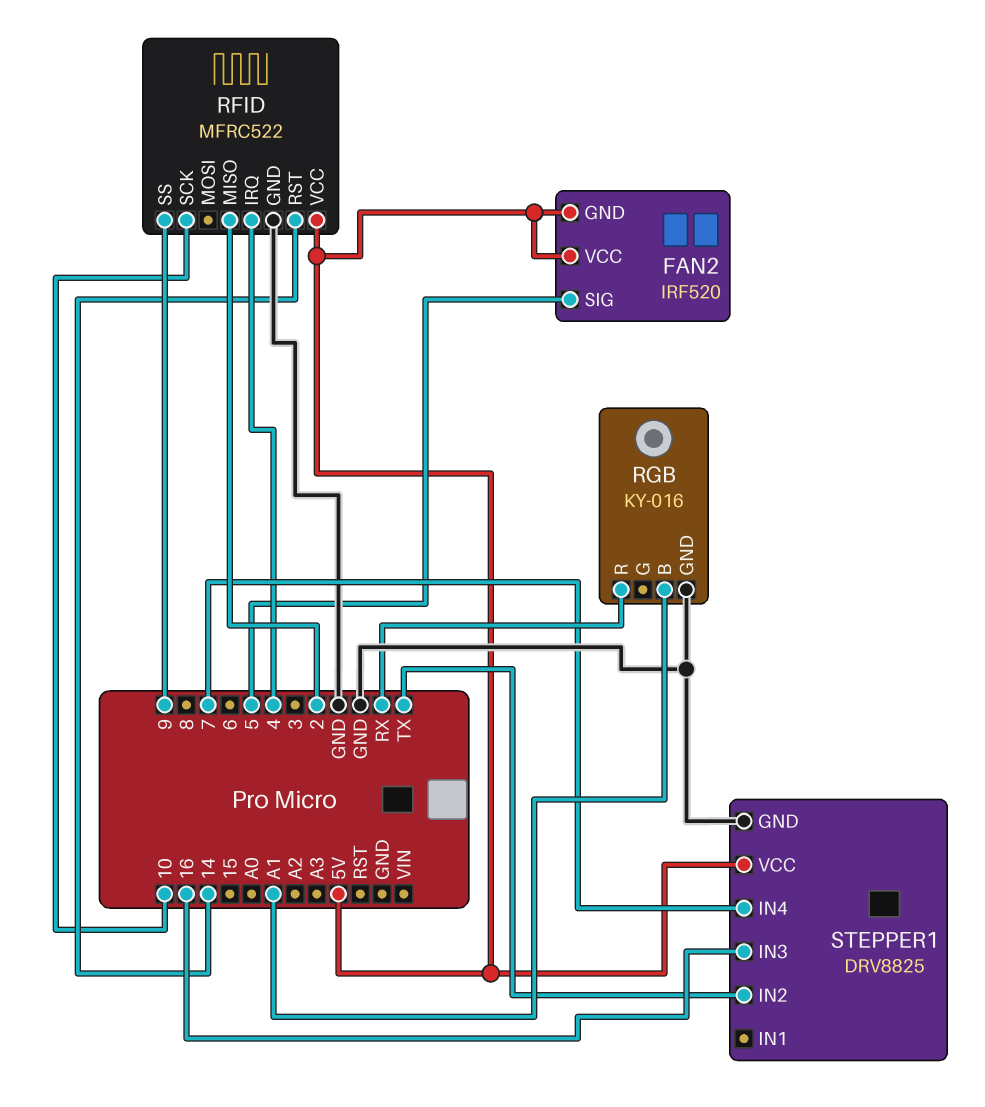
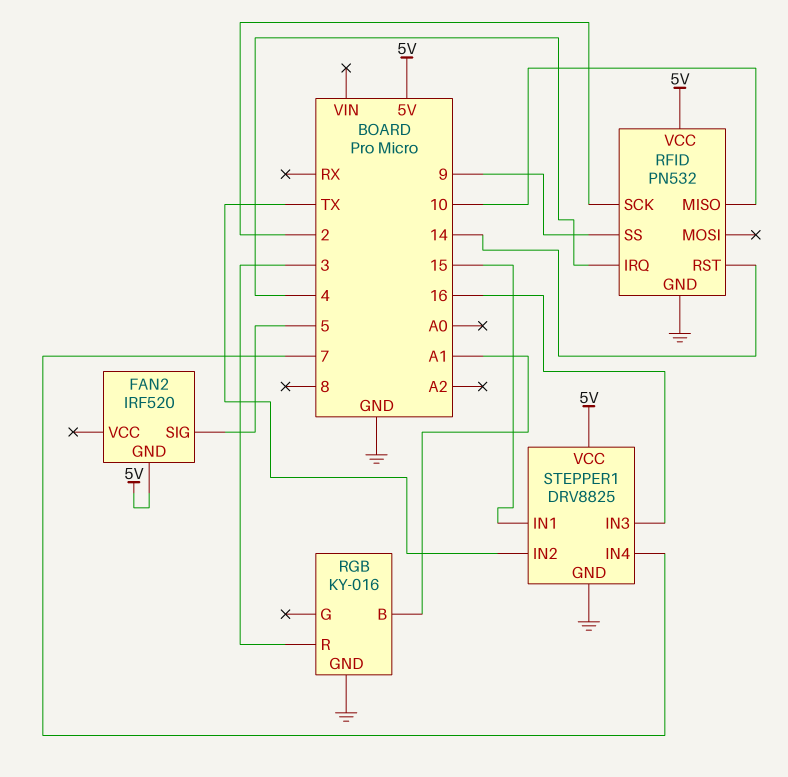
FAN2 pin VCC: 5V -> none
RFID: MFRC522 -> PN532
RFID pin MISO: 2 -> 10
RFID pin SCK: 10 -> 2
RGB pin R: RX -> 3
STEPPER1 pin IN1: none -> 15

